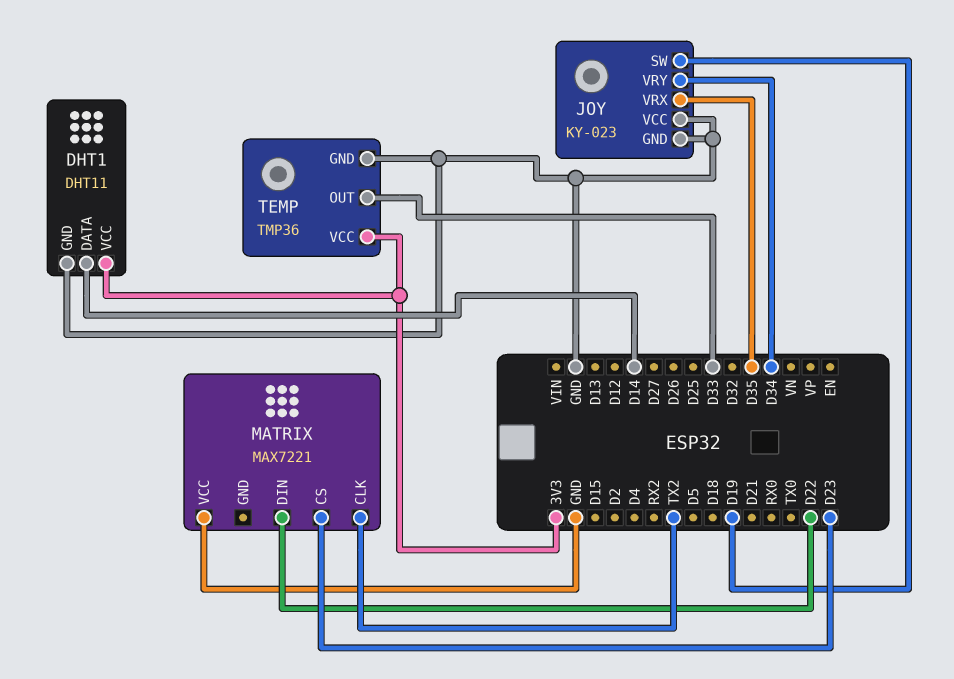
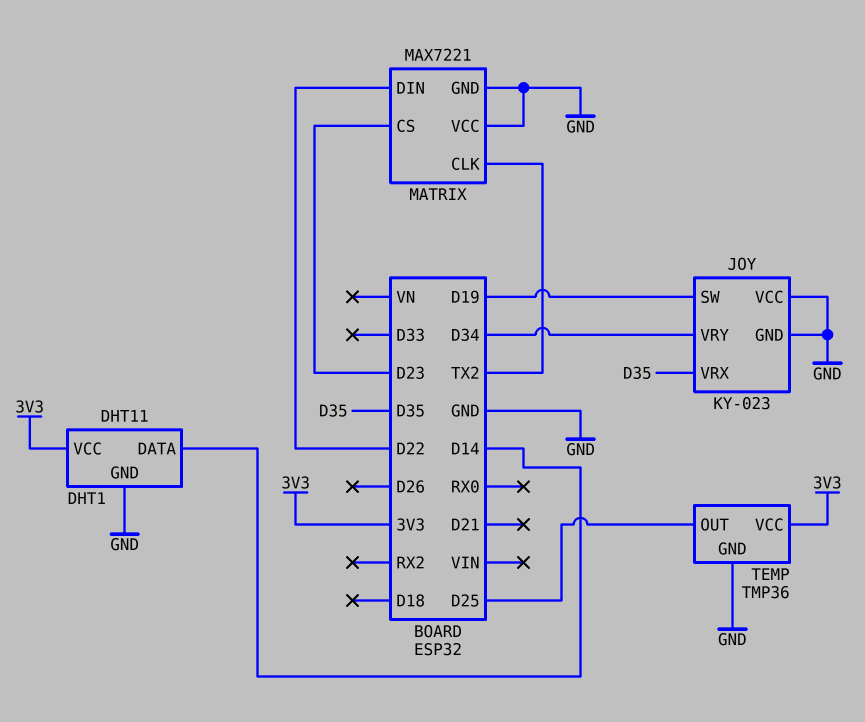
MATRIX pin GND: none -> GND
TEMP pin OUT: D33 -> D25

